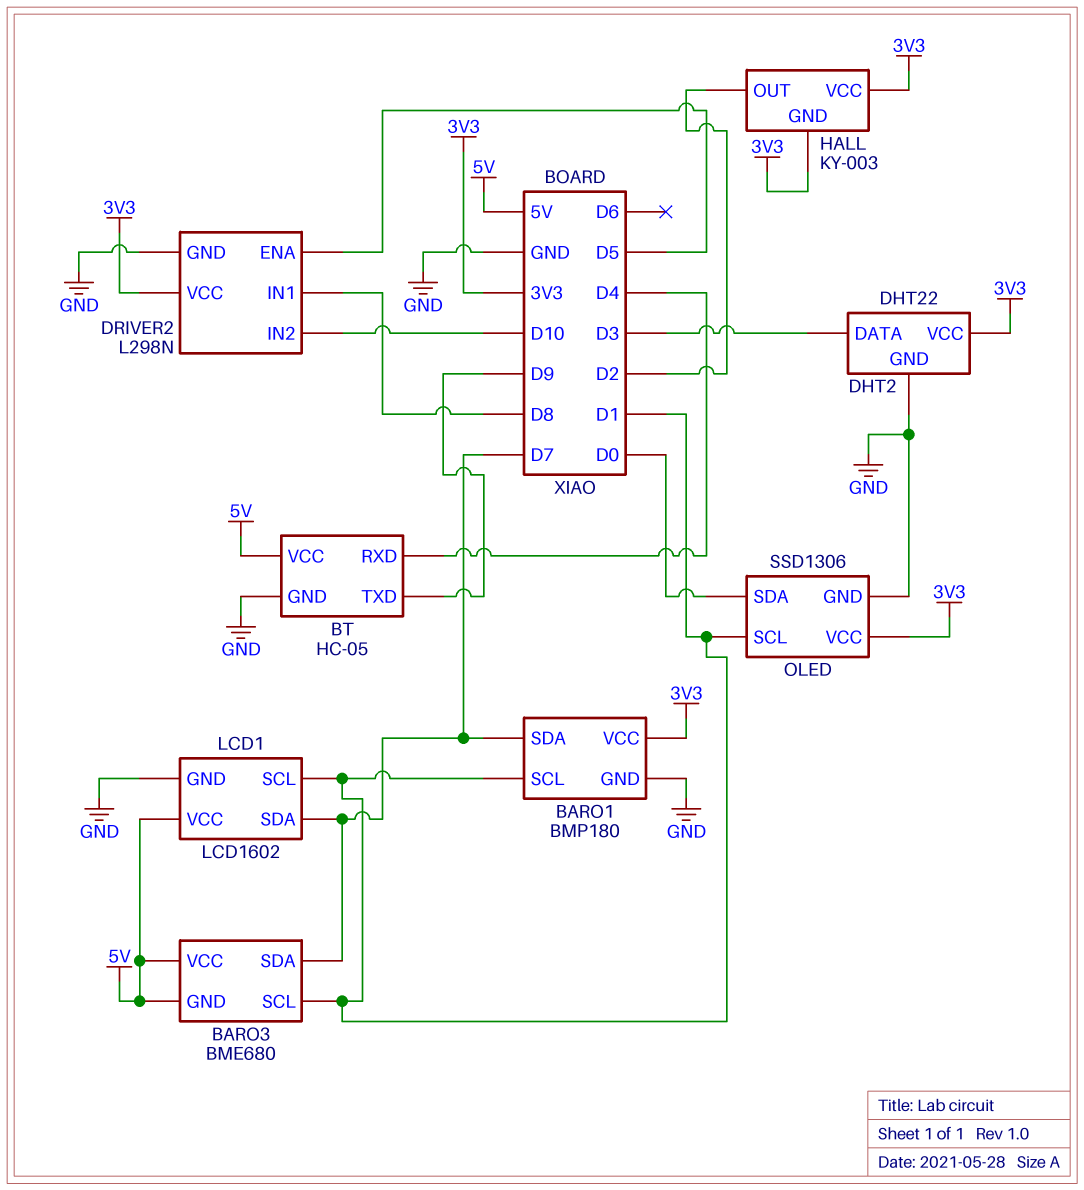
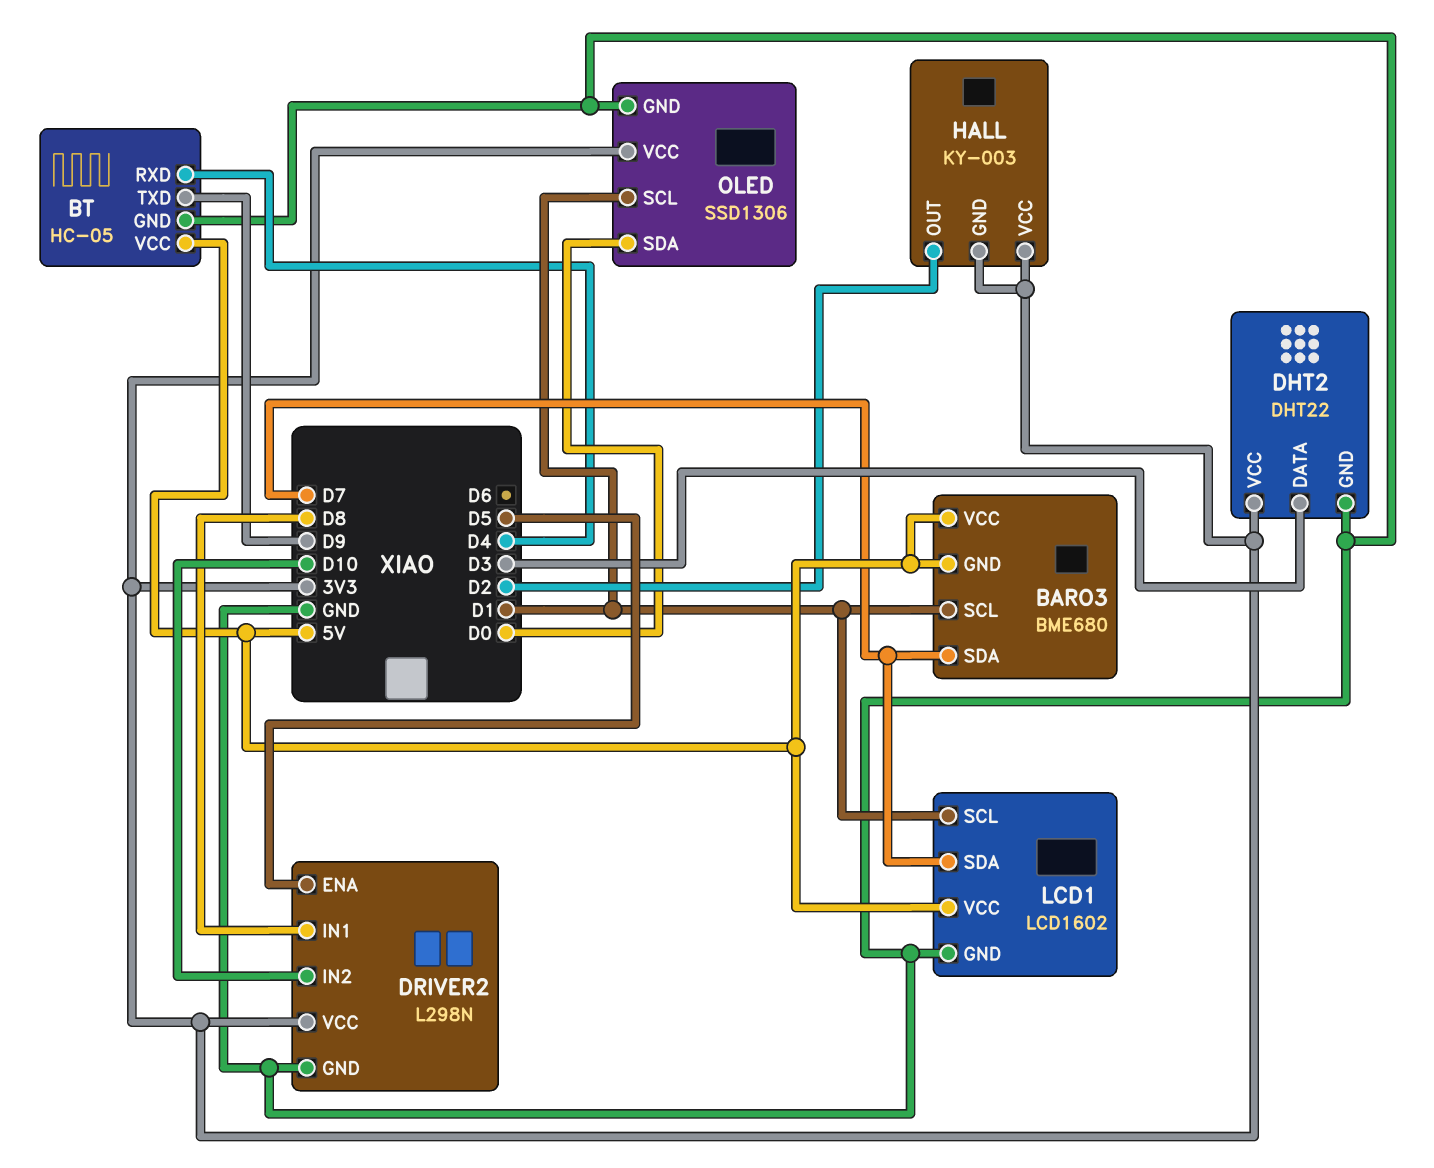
BARO1: BMP180 -> none
BARO1 pin GND: GND -> none
BARO1 pin SCL: D1 -> none
BARO1 pin SDA: D7 -> none
BARO1 pin VCC: 3V3 -> none

